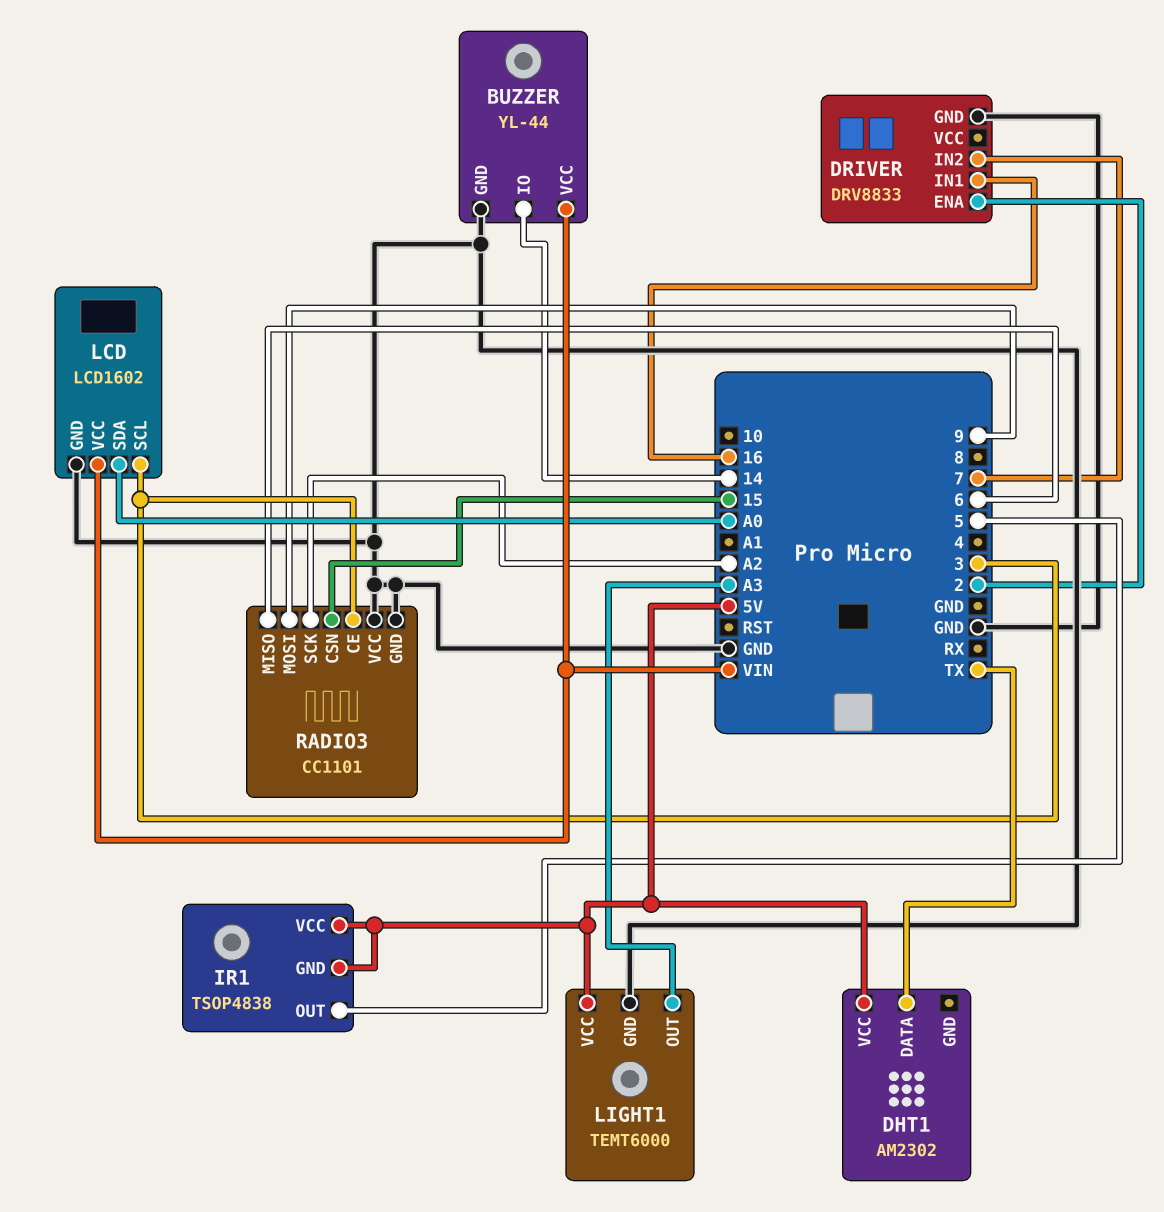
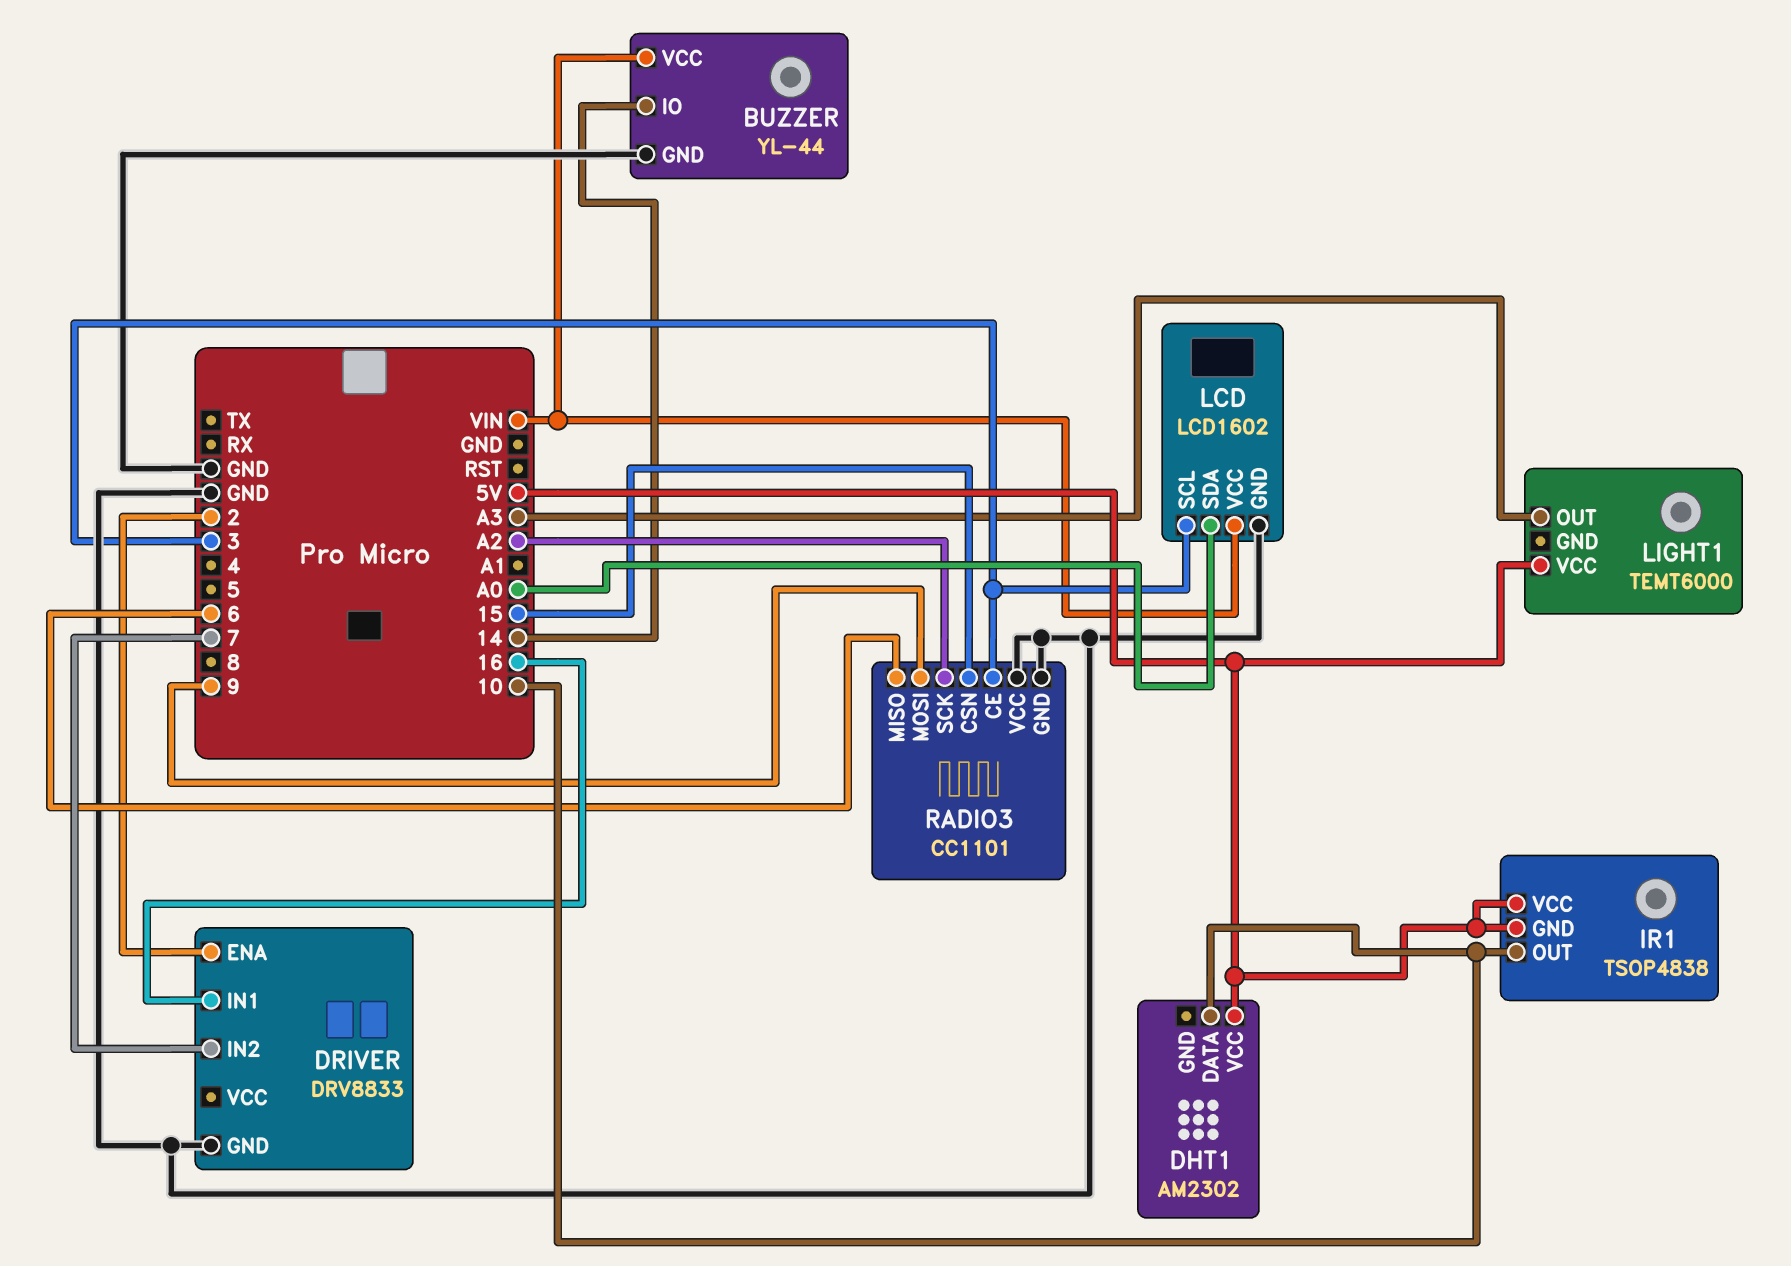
DHT1 pin DATA: TX -> 10
IR1 pin OUT: 5 -> 10
LIGHT1 pin GND: GND -> none

